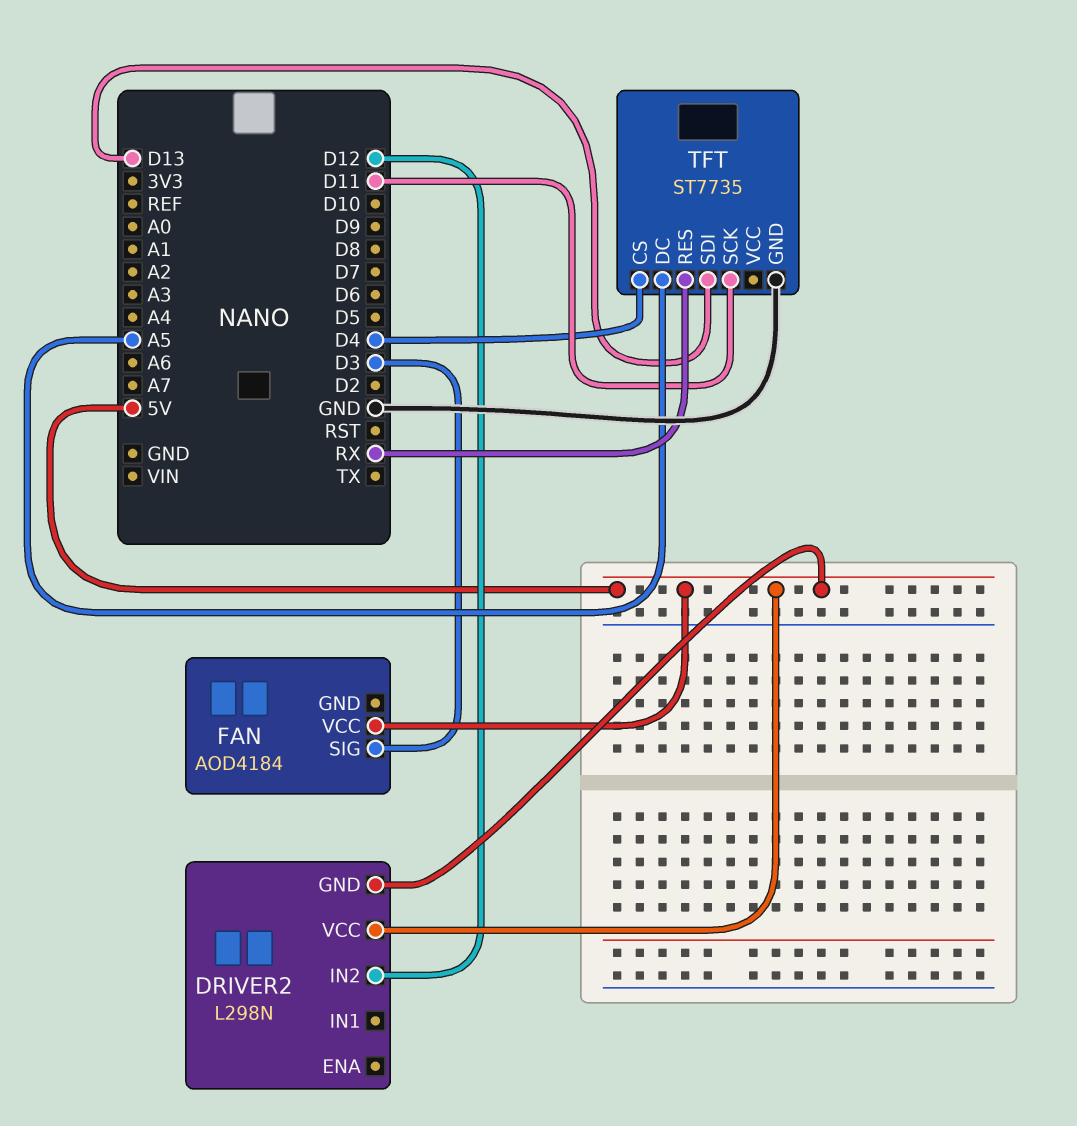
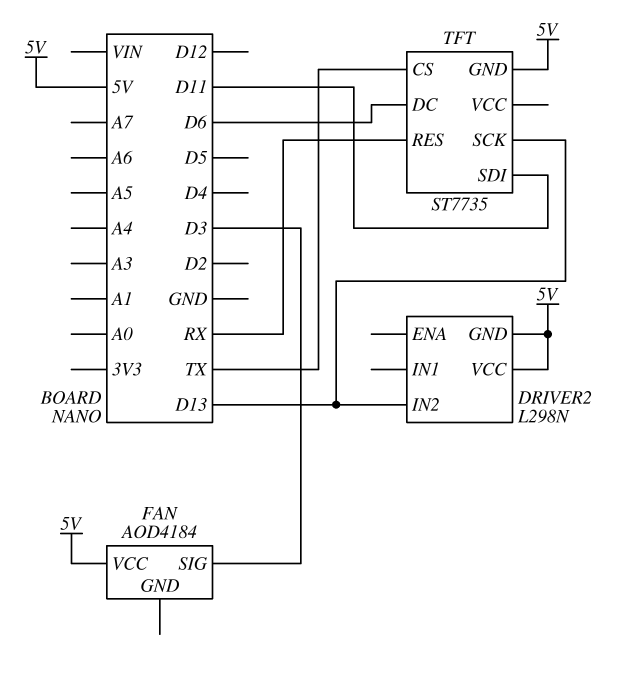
DRIVER2 pin IN2: D12 -> D13
TFT pin CS: D4 -> TX
TFT pin DC: A5 -> D6
TFT pin GND: GND -> 5V
TFT pin SCK: D11 -> D13
TFT pin SDI: D13 -> D11

